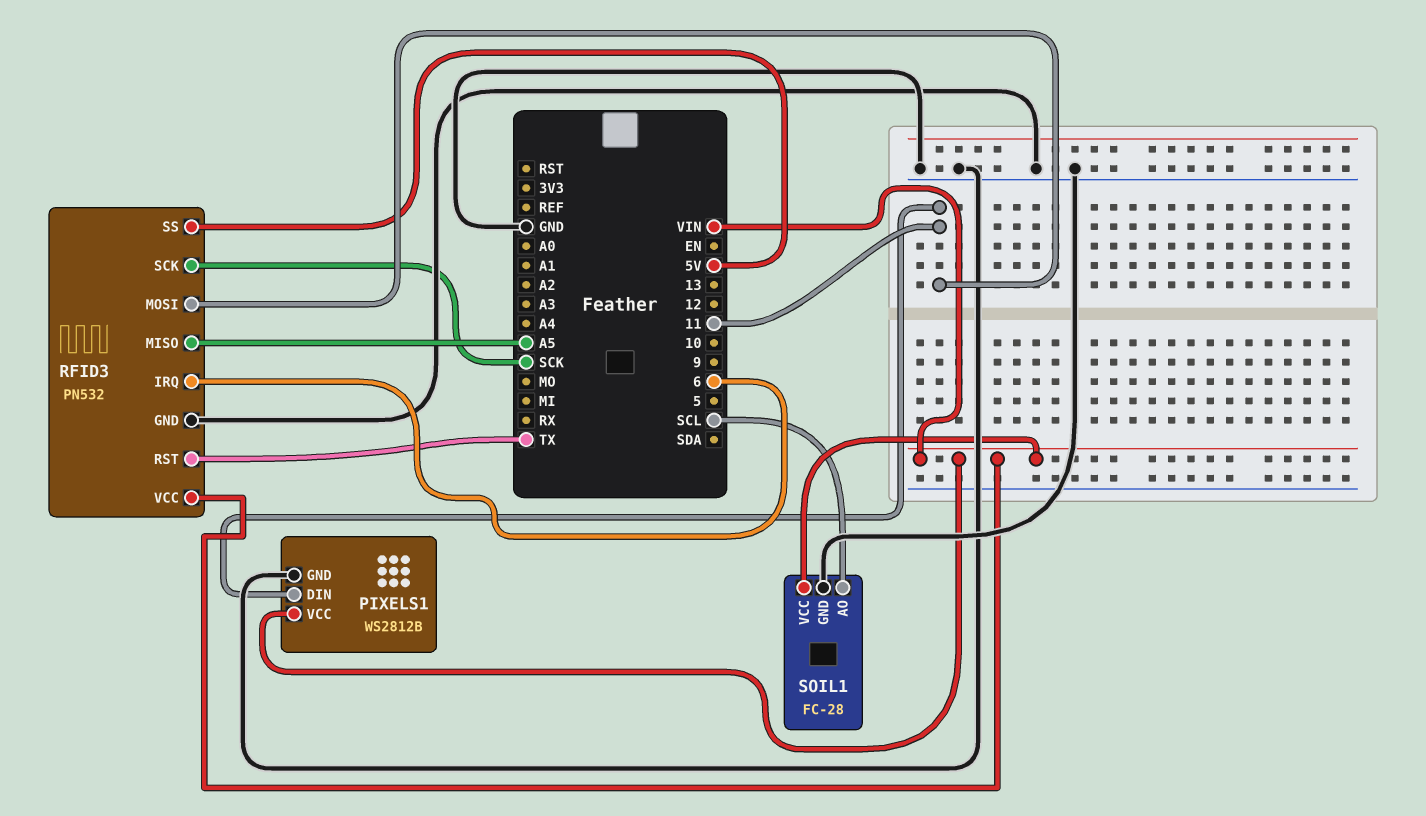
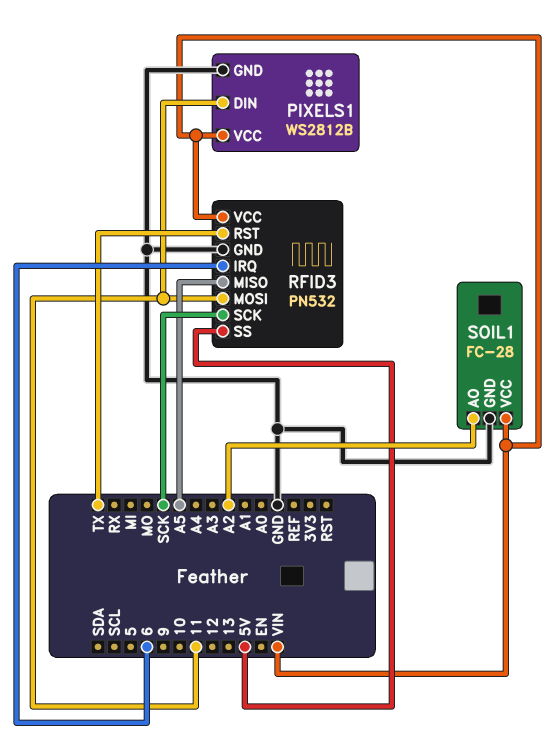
SOIL1 pin AO: SCL -> A2

